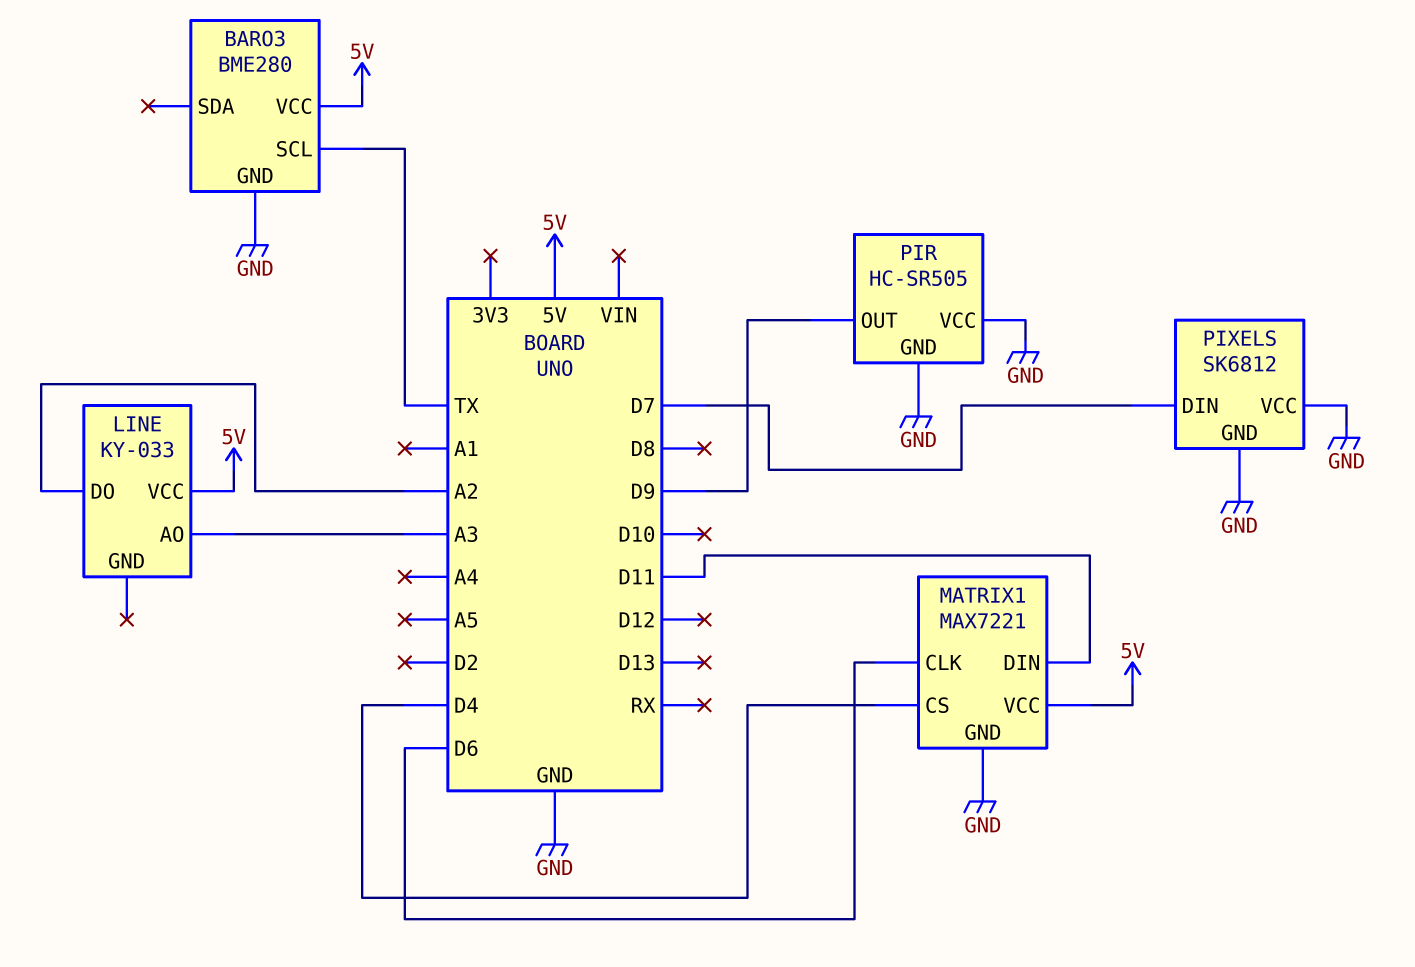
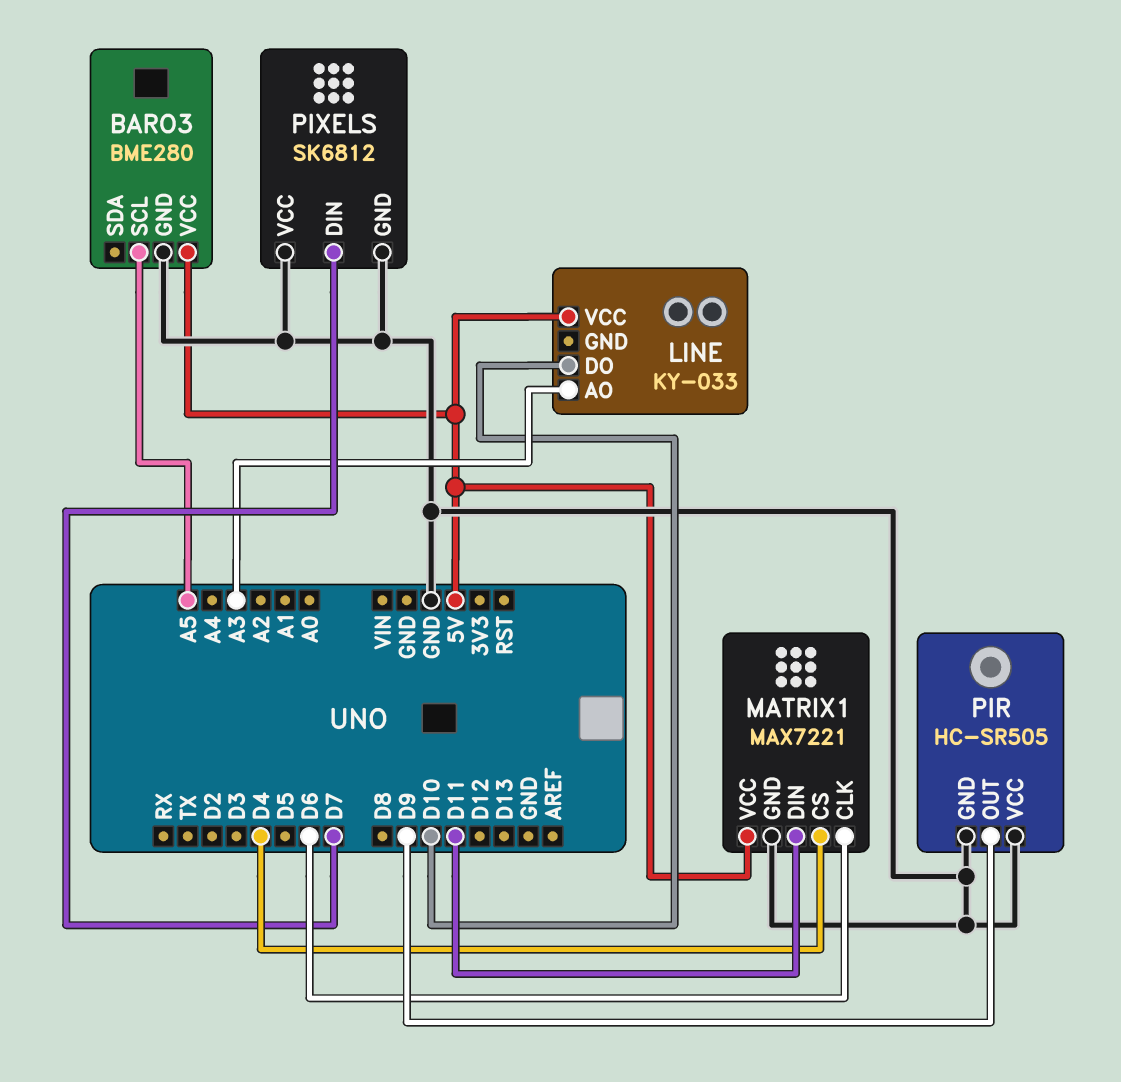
BARO3 pin SCL: TX -> A5
LINE pin DO: A2 -> D10

